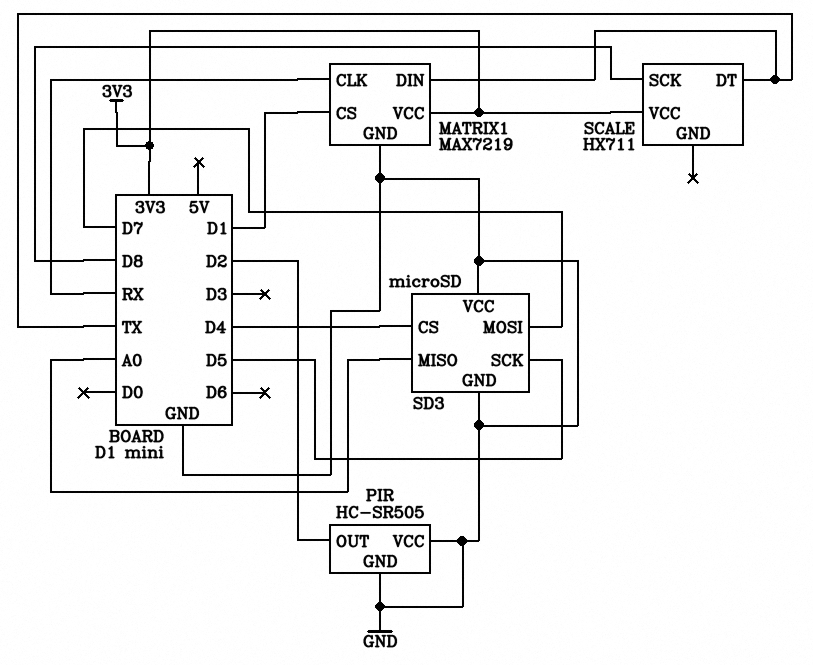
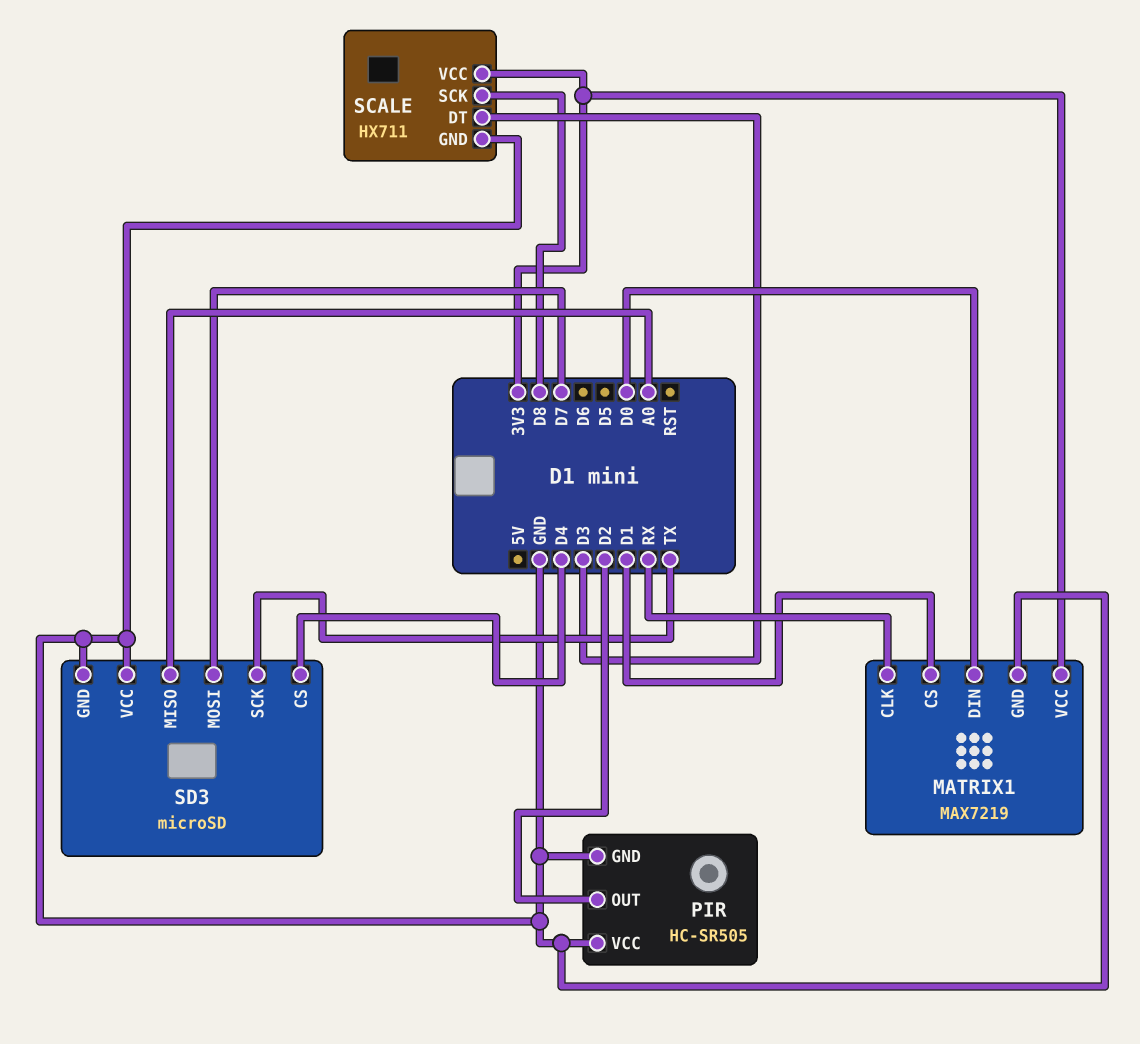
MATRIX1 pin DIN: TX -> D0
SCALE pin DT: TX -> D3
SCALE pin GND: none -> GND
SD3 pin SCK: D5 -> TX

